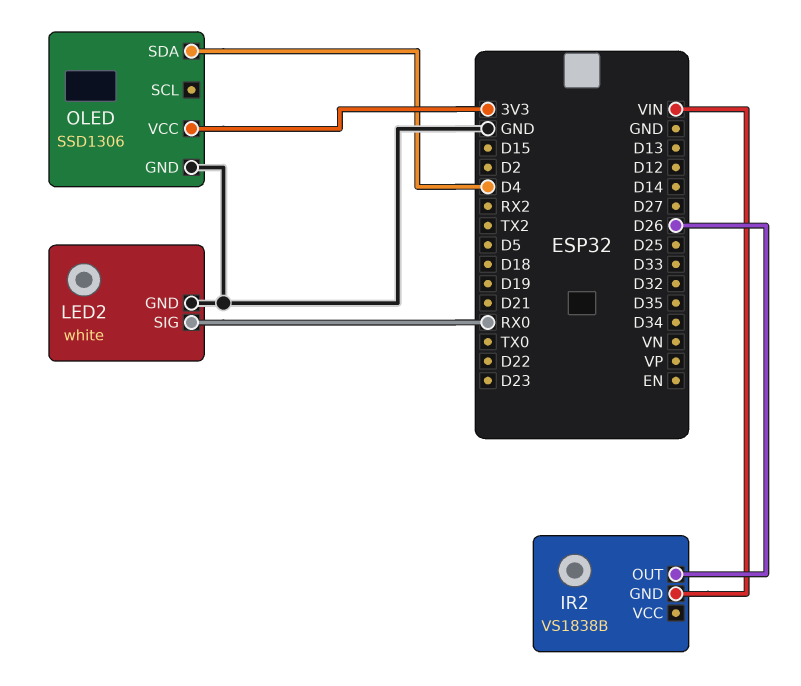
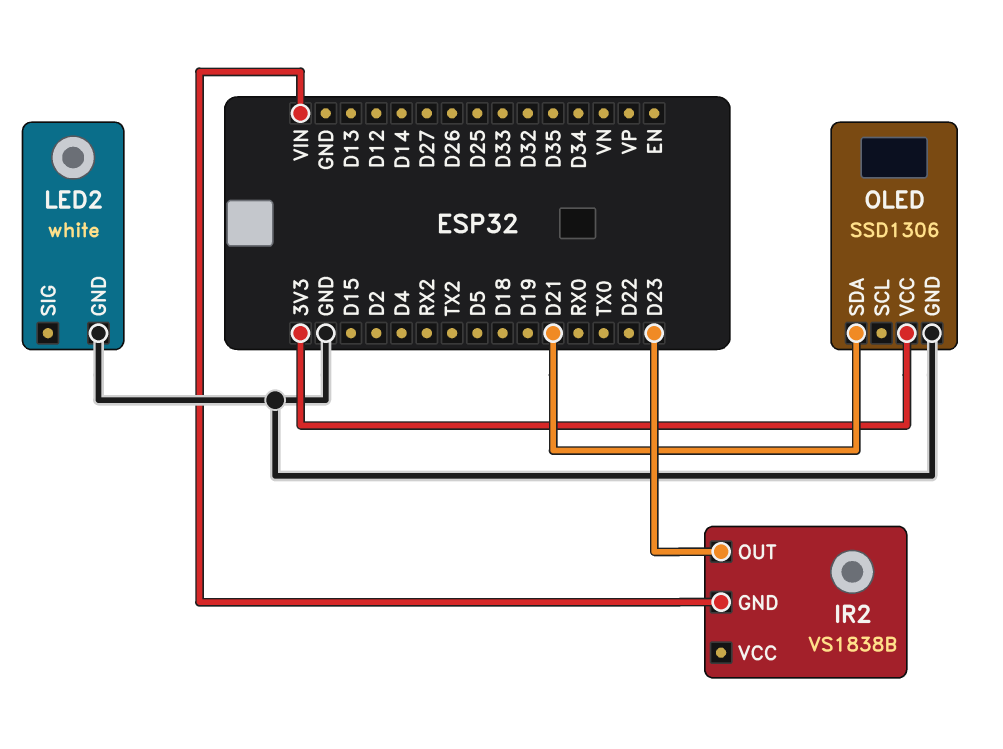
IR2 pin OUT: D26 -> D23
LED2 pin SIG: RX0 -> none
OLED pin SDA: D4 -> D21

